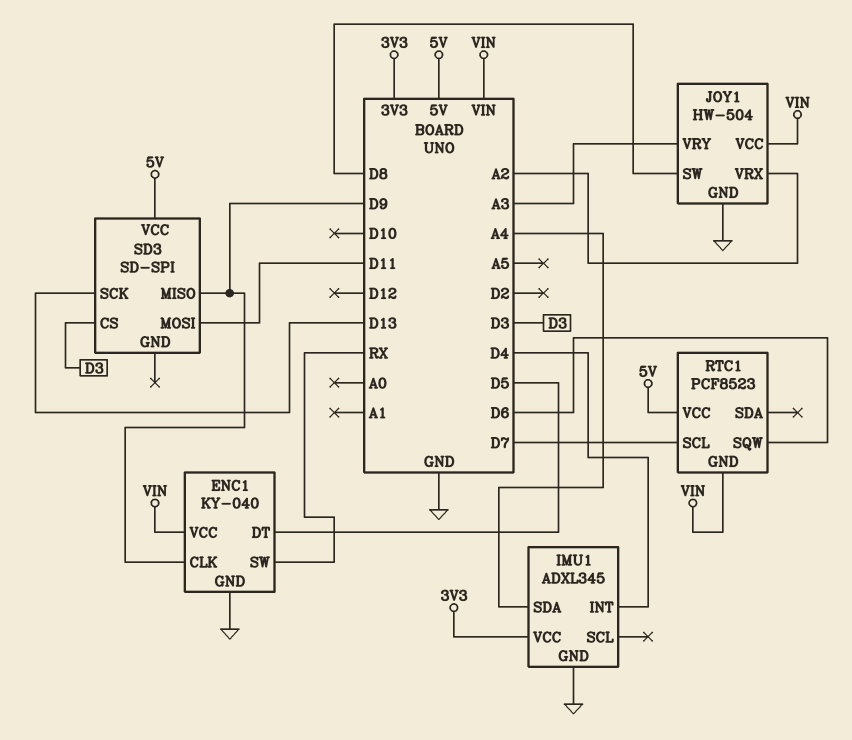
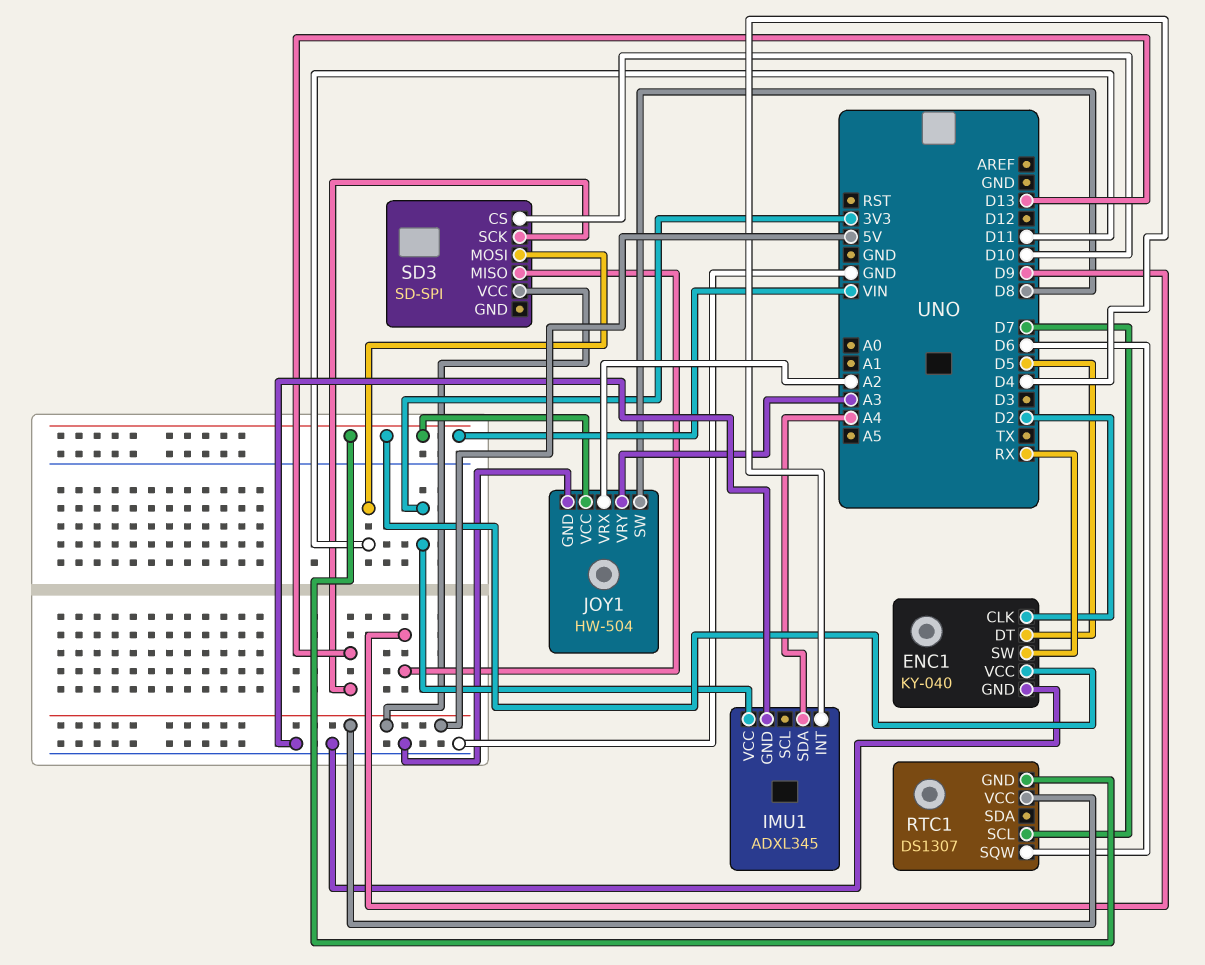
ENC1 pin CLK: D9 -> D2
RTC1: PCF8523 -> DS1307
SD3 pin CS: D3 -> D10

